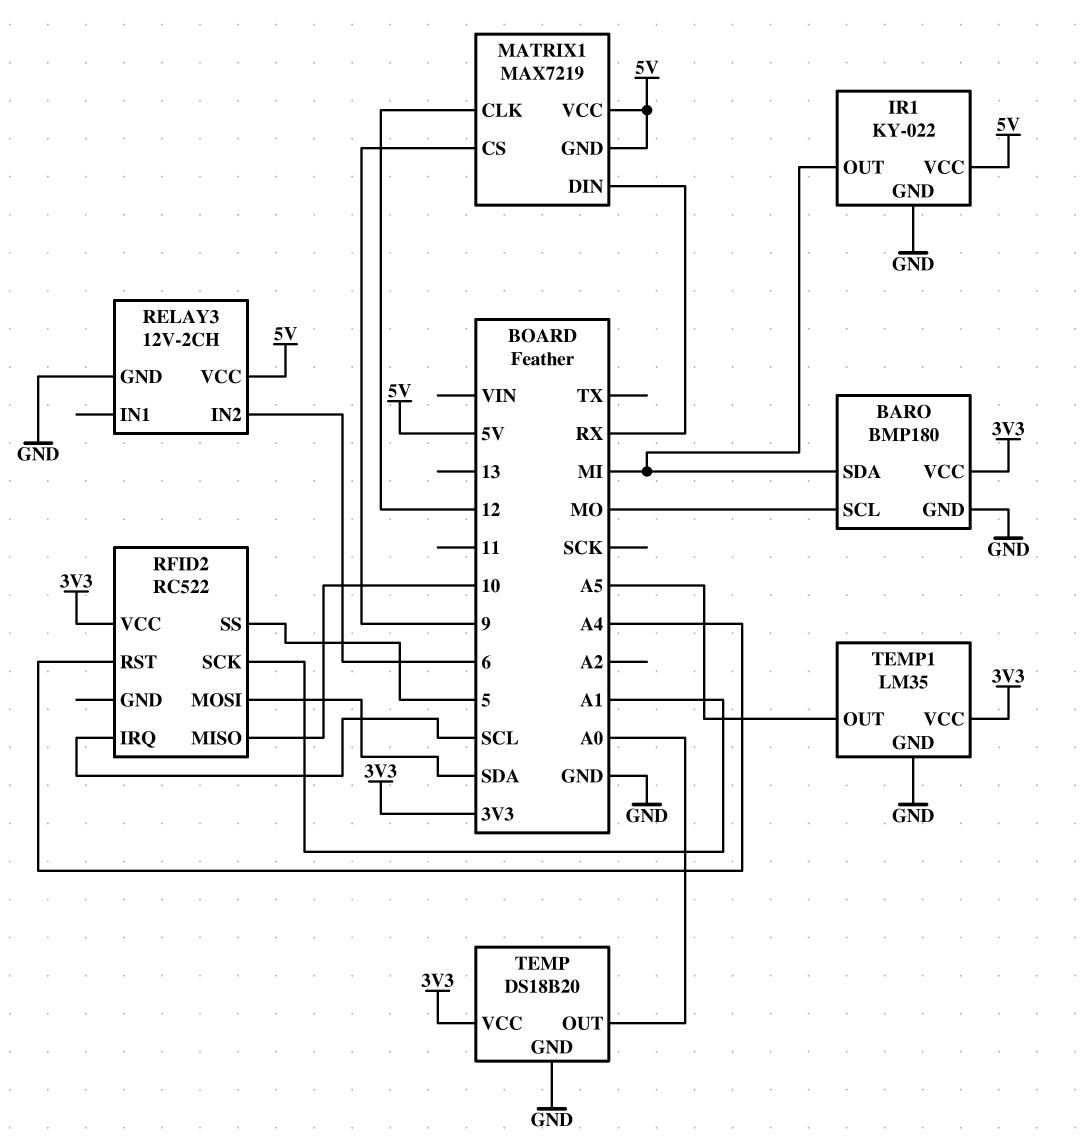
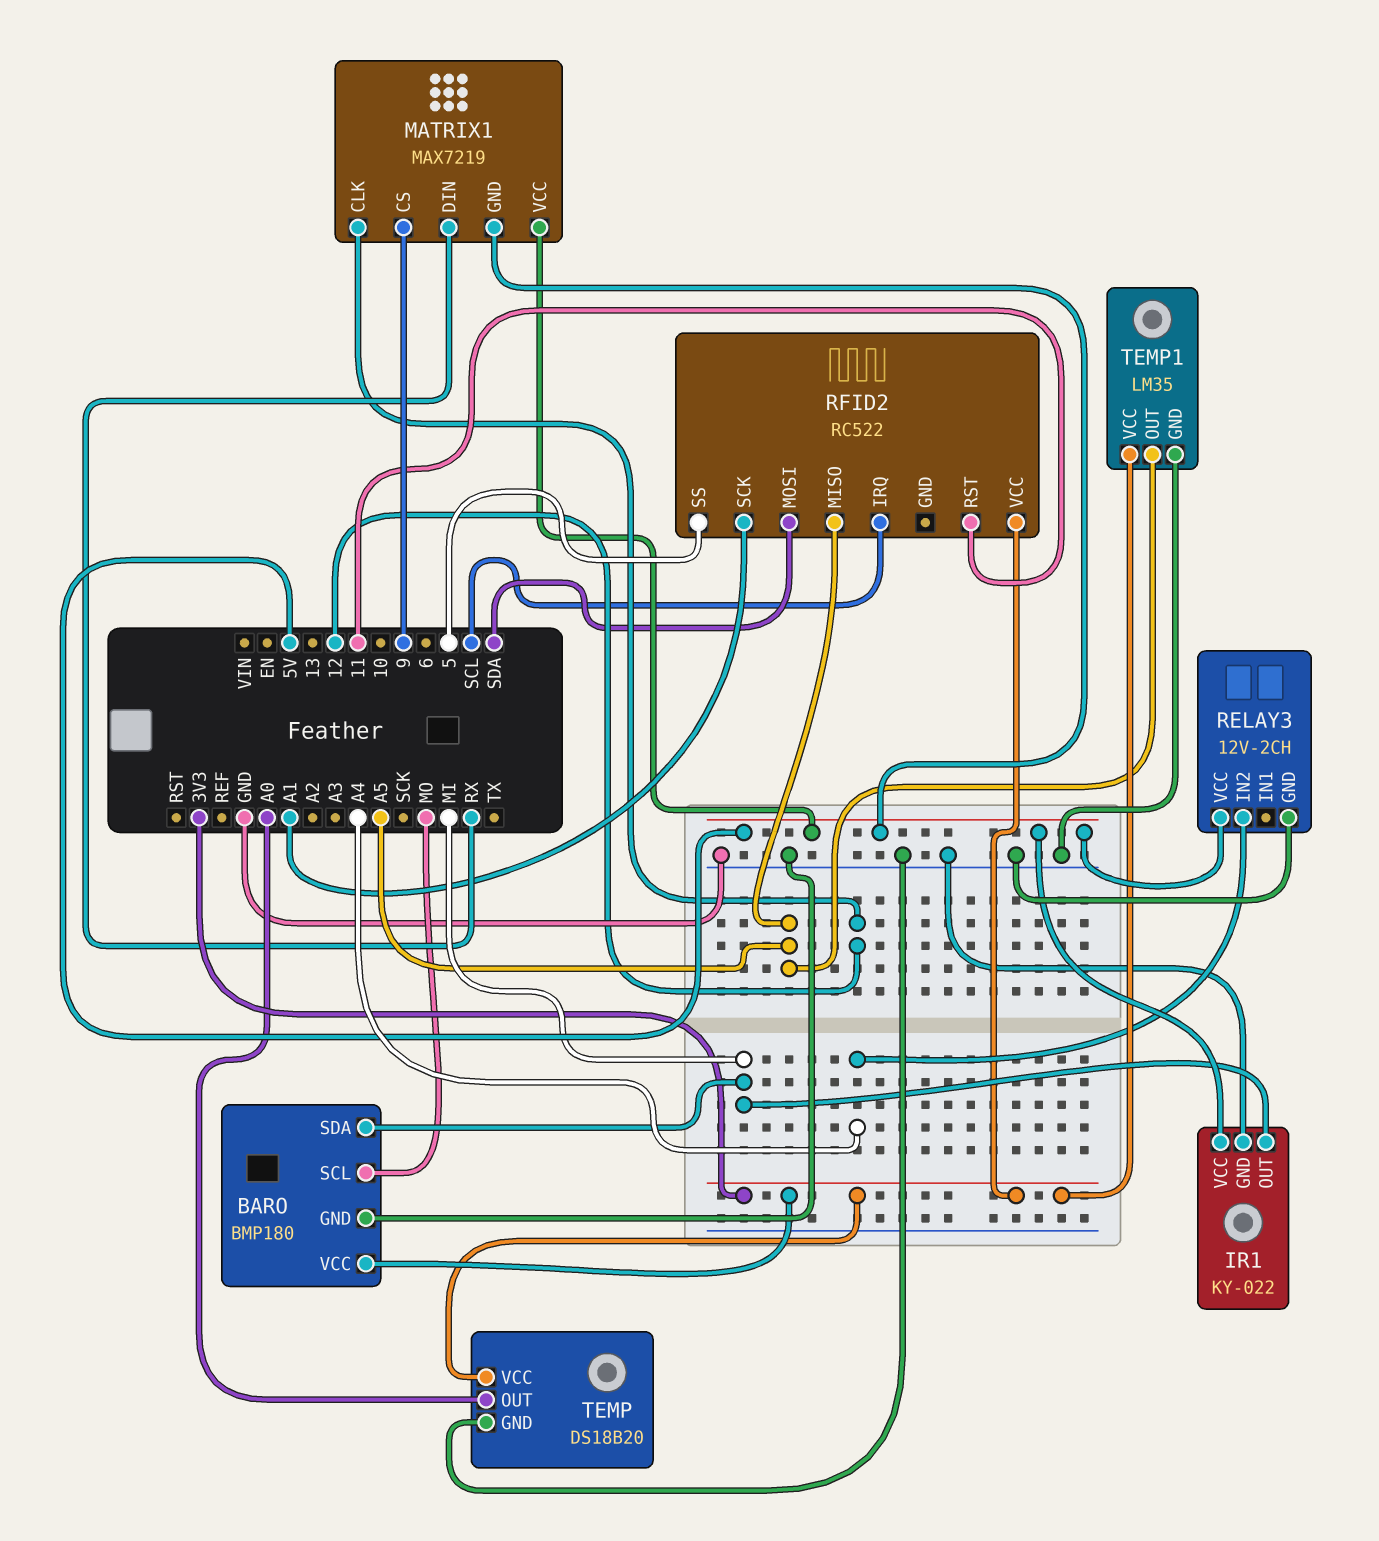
RELAY3 pin IN2: 6 -> A4
RFID2 pin MISO: 10 -> A5
RFID2 pin RST: A4 -> 11

